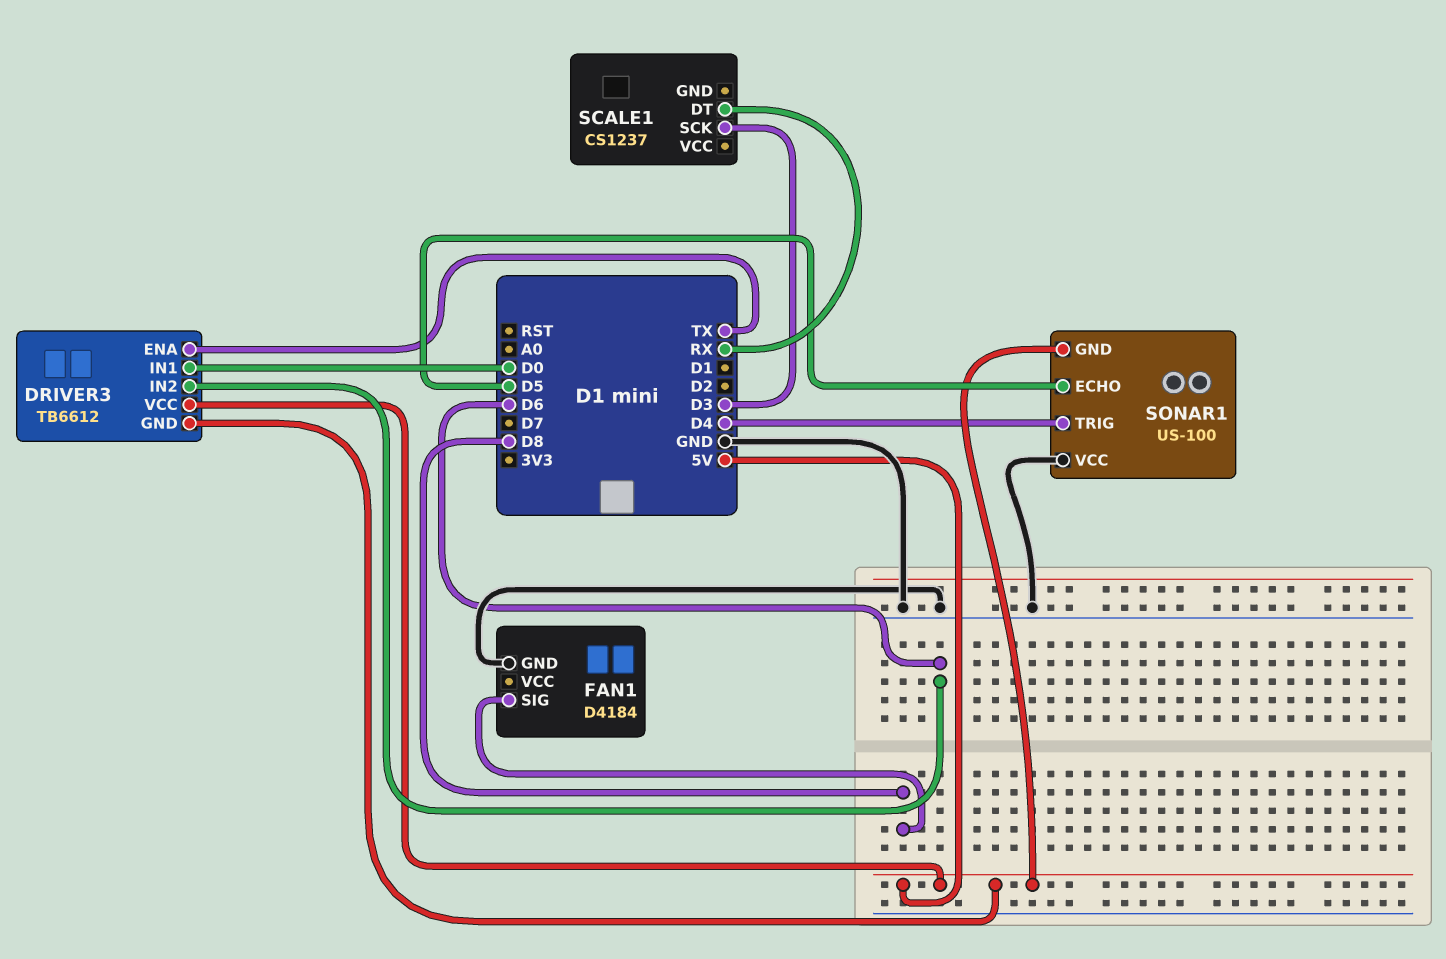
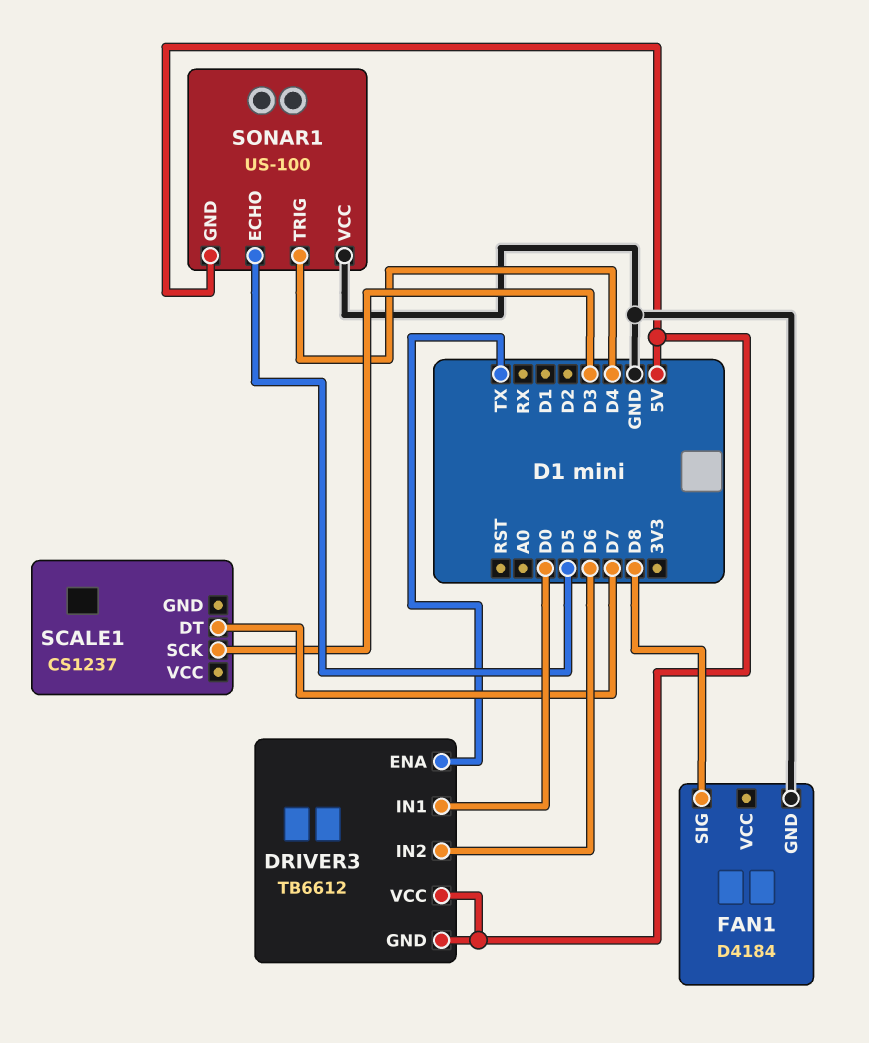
SCALE1 pin DT: RX -> D7

